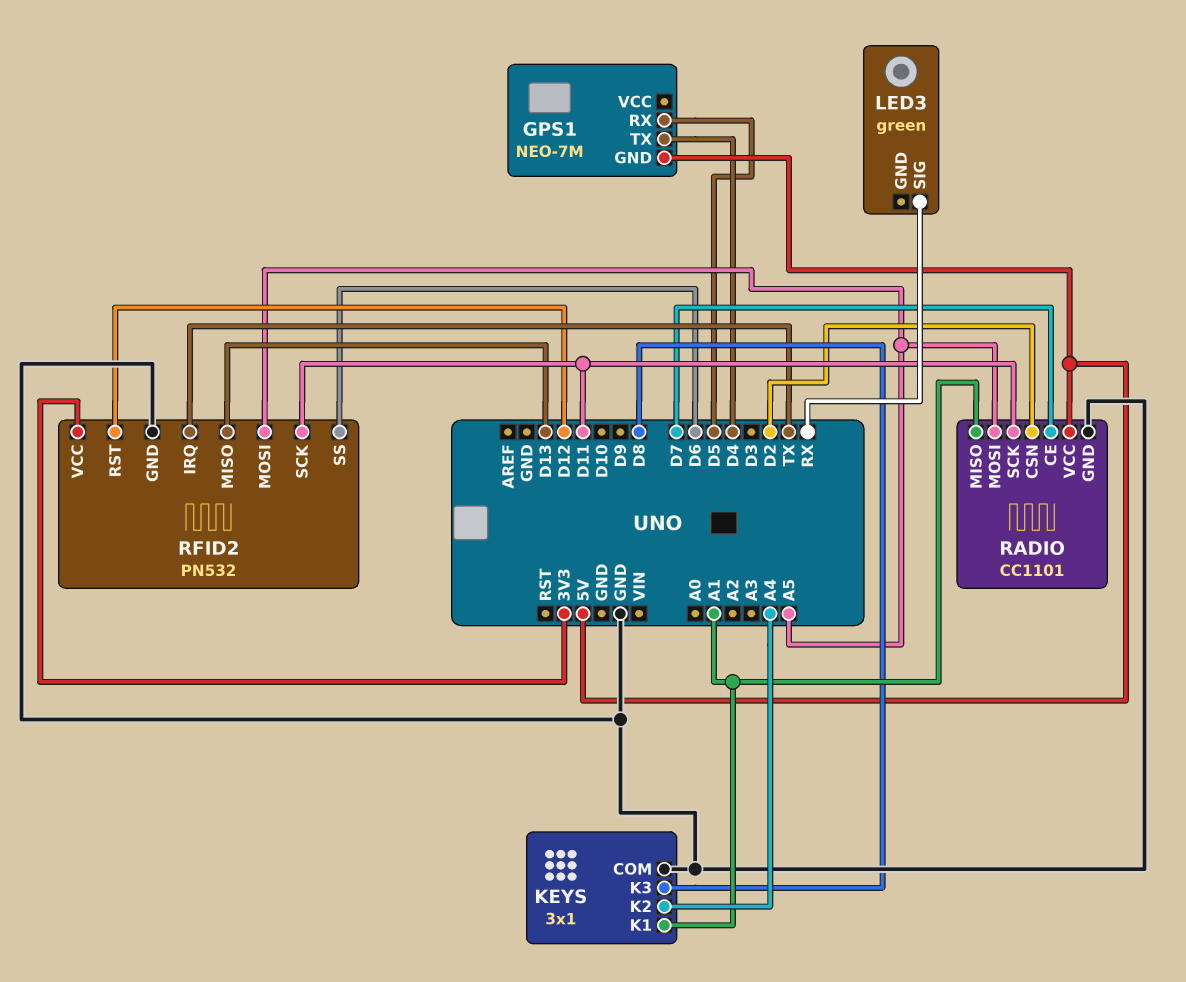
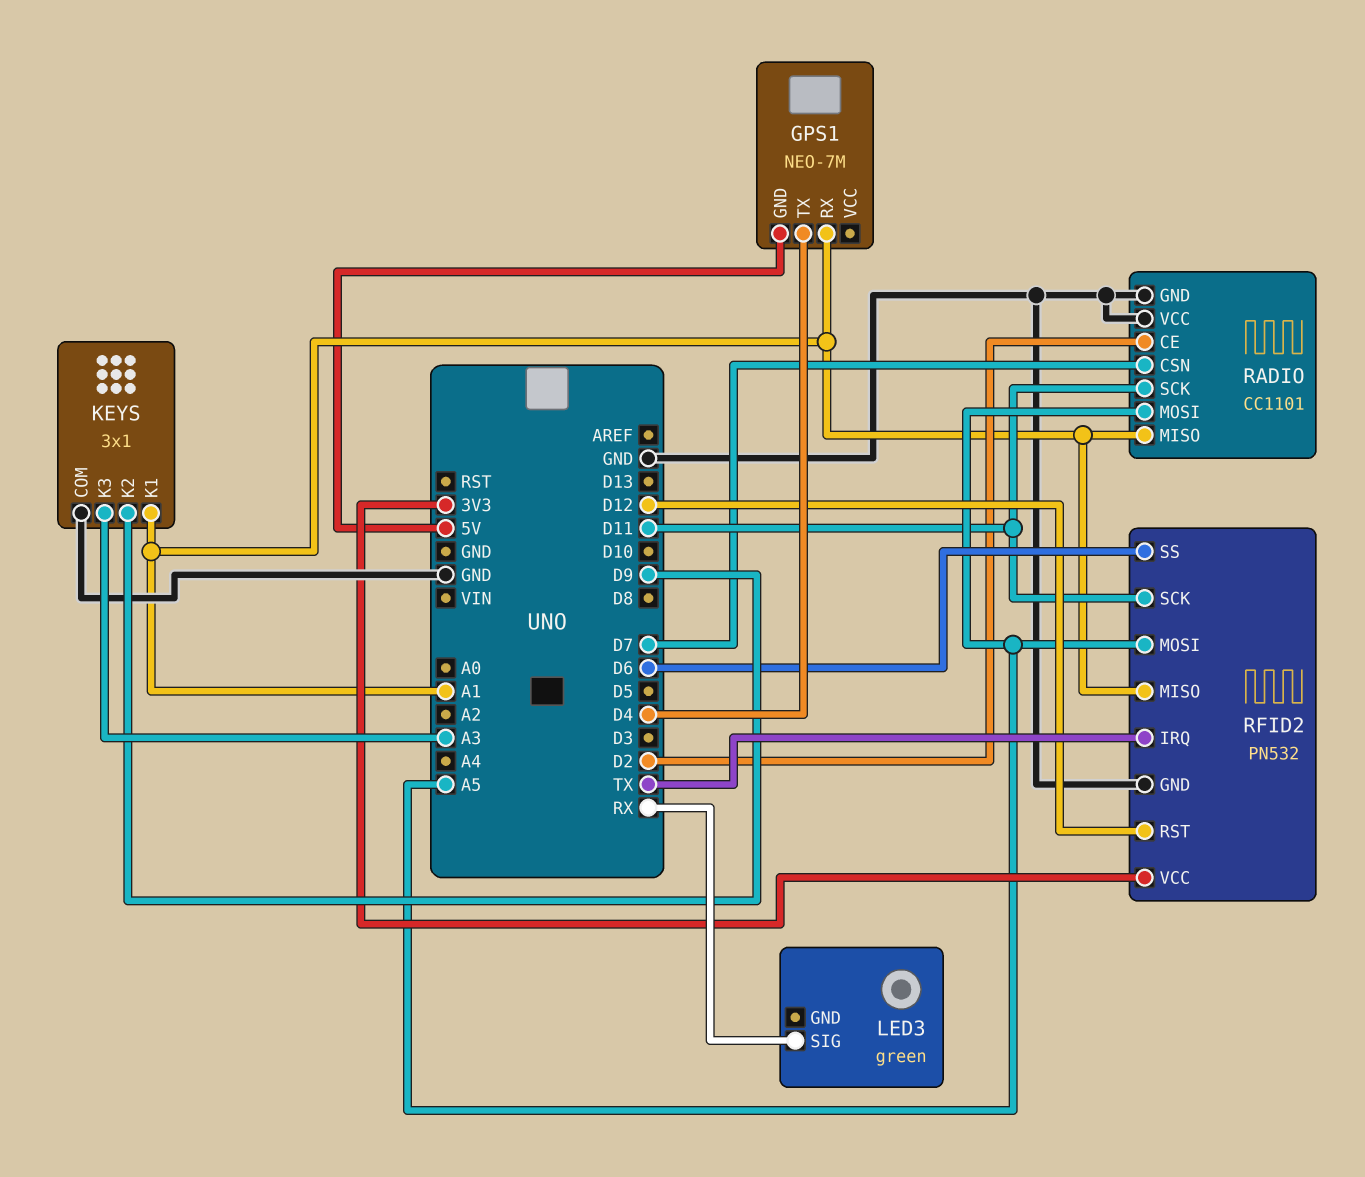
GPS1 pin RX: D5 -> A1
KEYS pin K2: A4 -> D9
KEYS pin K3: D8 -> A3
RADIO pin CE: D7 -> D2
RADIO pin CSN: D2 -> D7
RADIO pin VCC: 5V -> GND
RFID2 pin MISO: D13 -> A1

